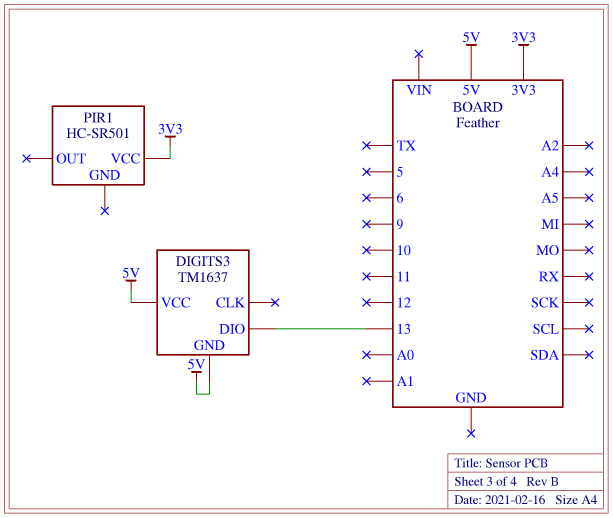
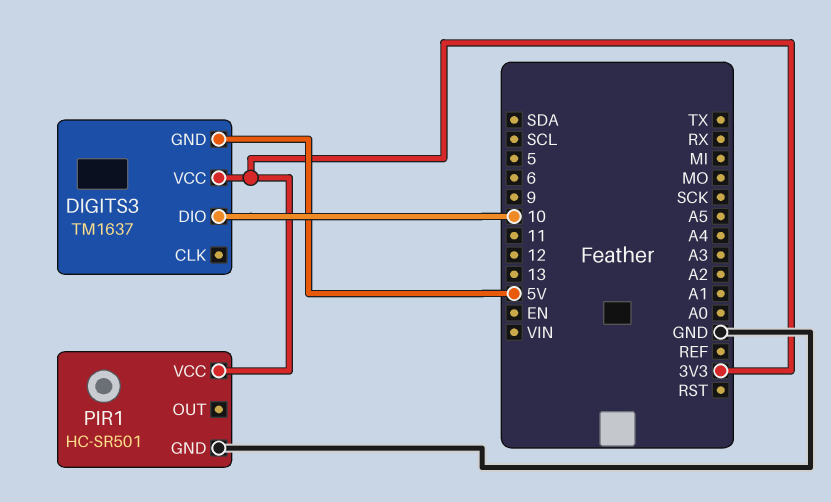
DIGITS3 pin DIO: 13 -> 10
DIGITS3 pin VCC: 5V -> 3V3
PIR1 pin GND: none -> GND

